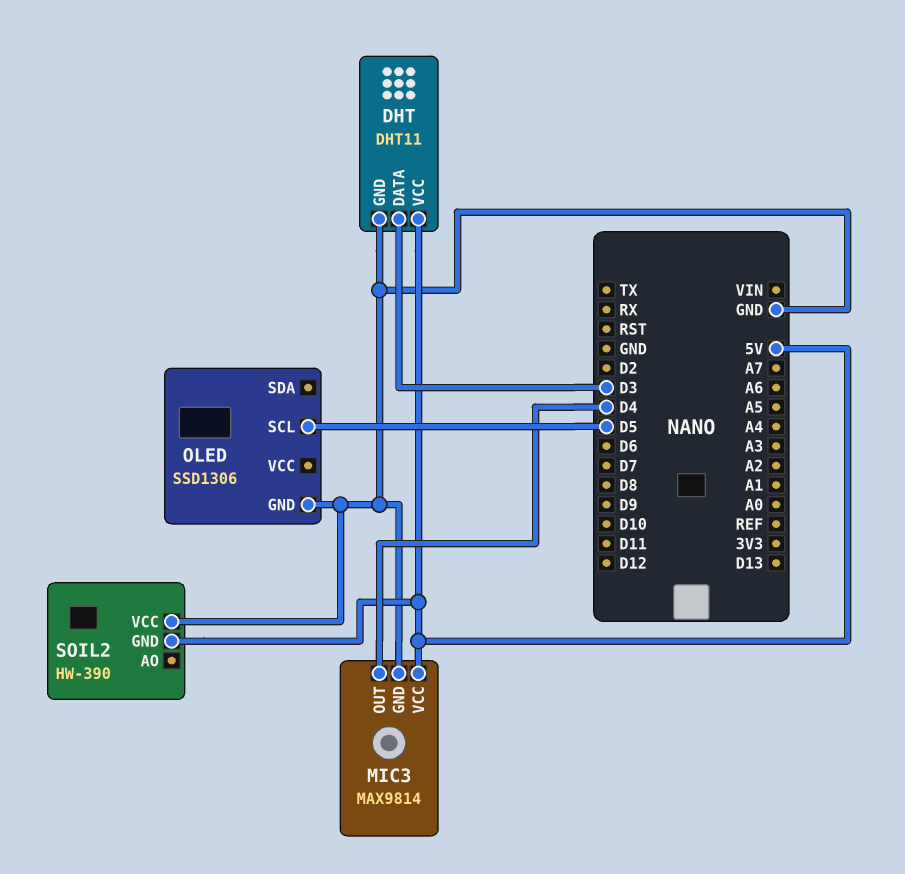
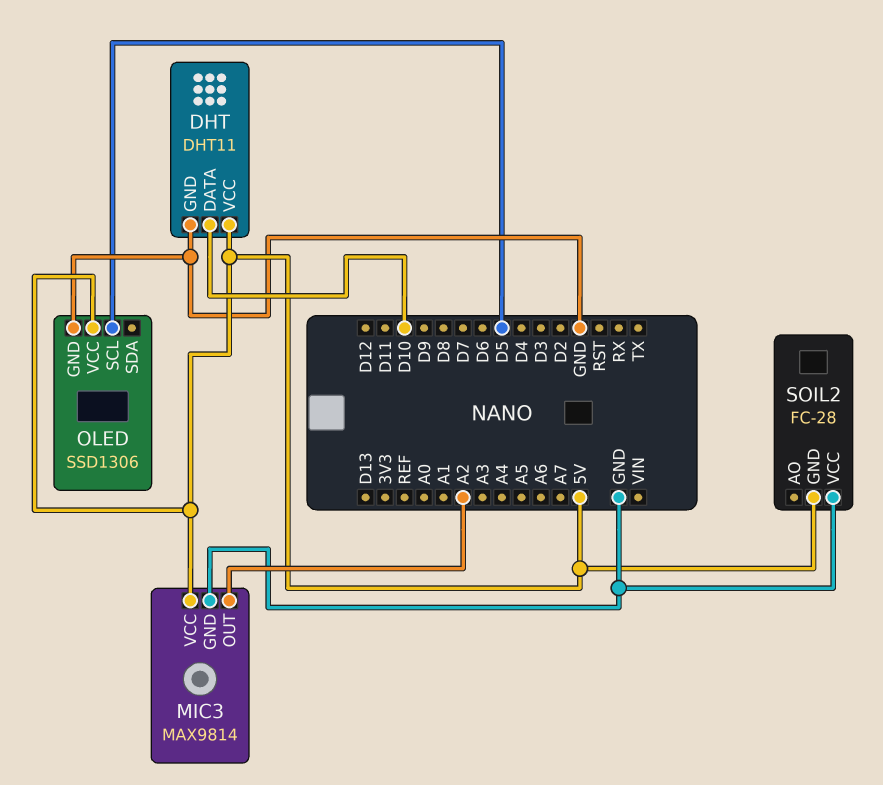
DHT pin DATA: D3 -> D10
MIC3 pin OUT: D4 -> A2
OLED pin VCC: none -> 5V
SOIL2: HW-390 -> FC-28

